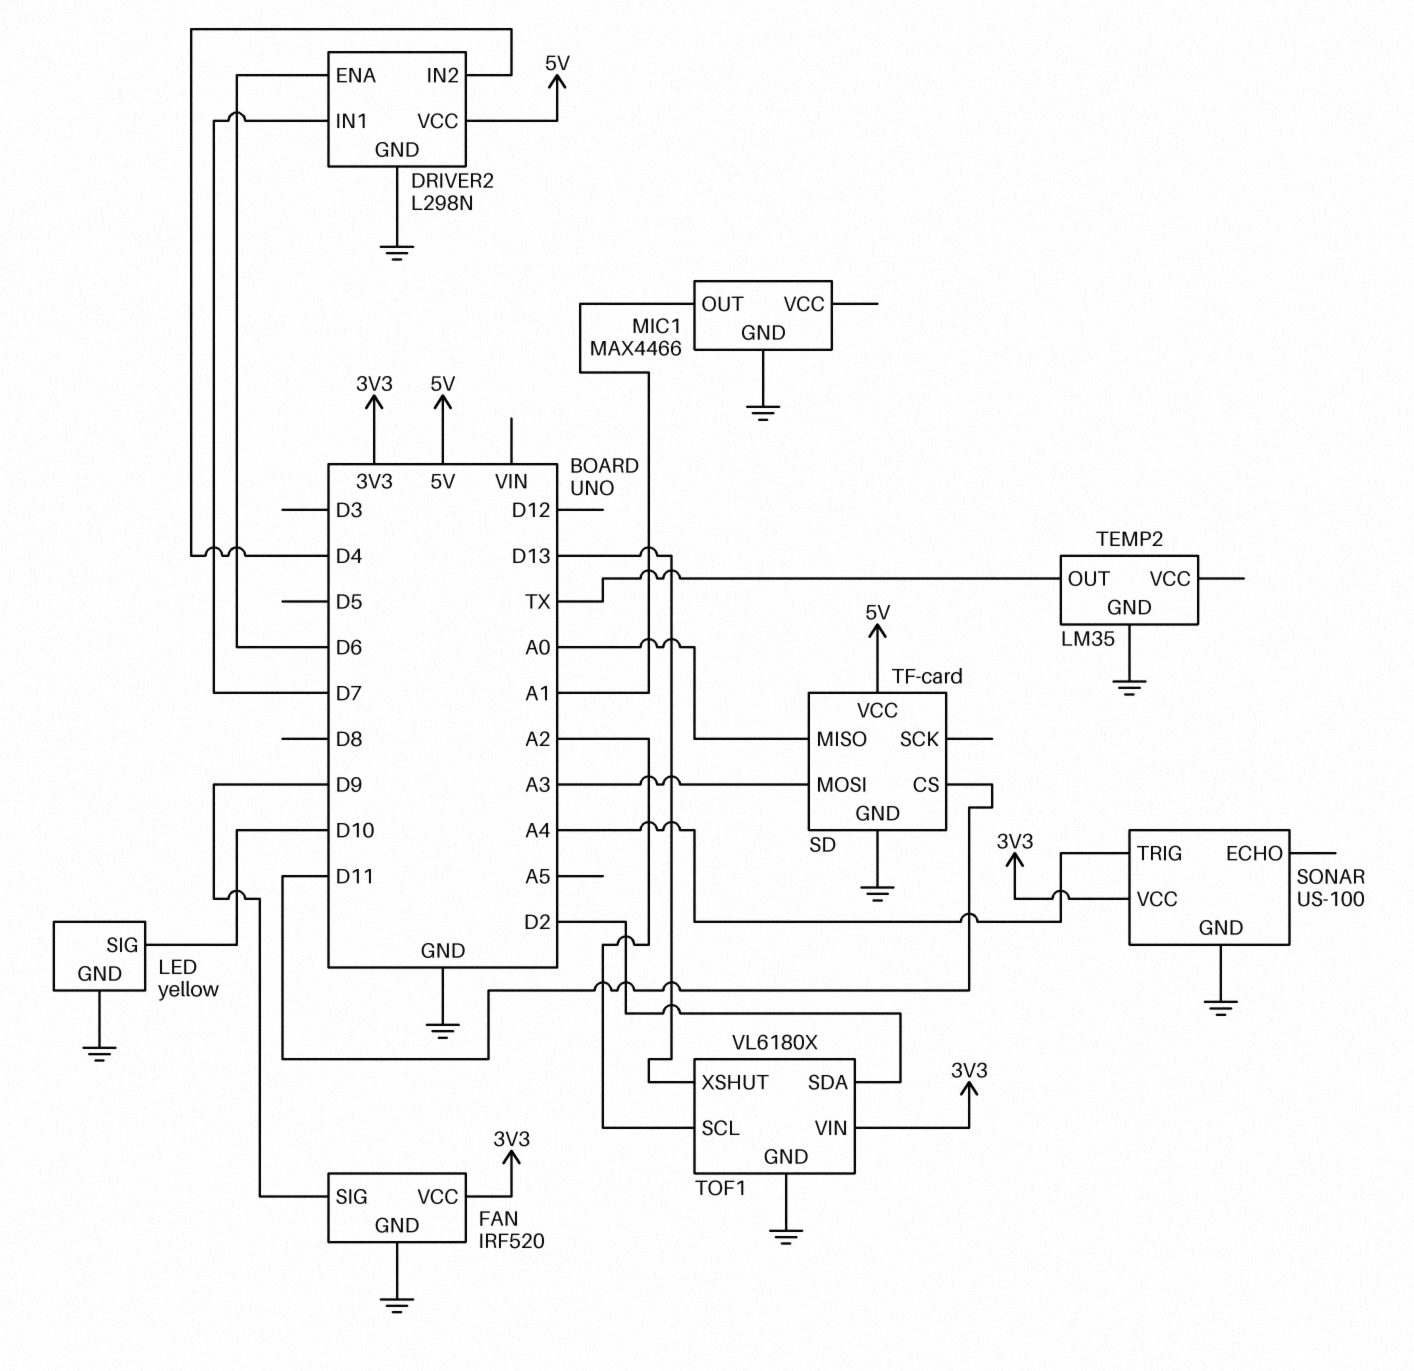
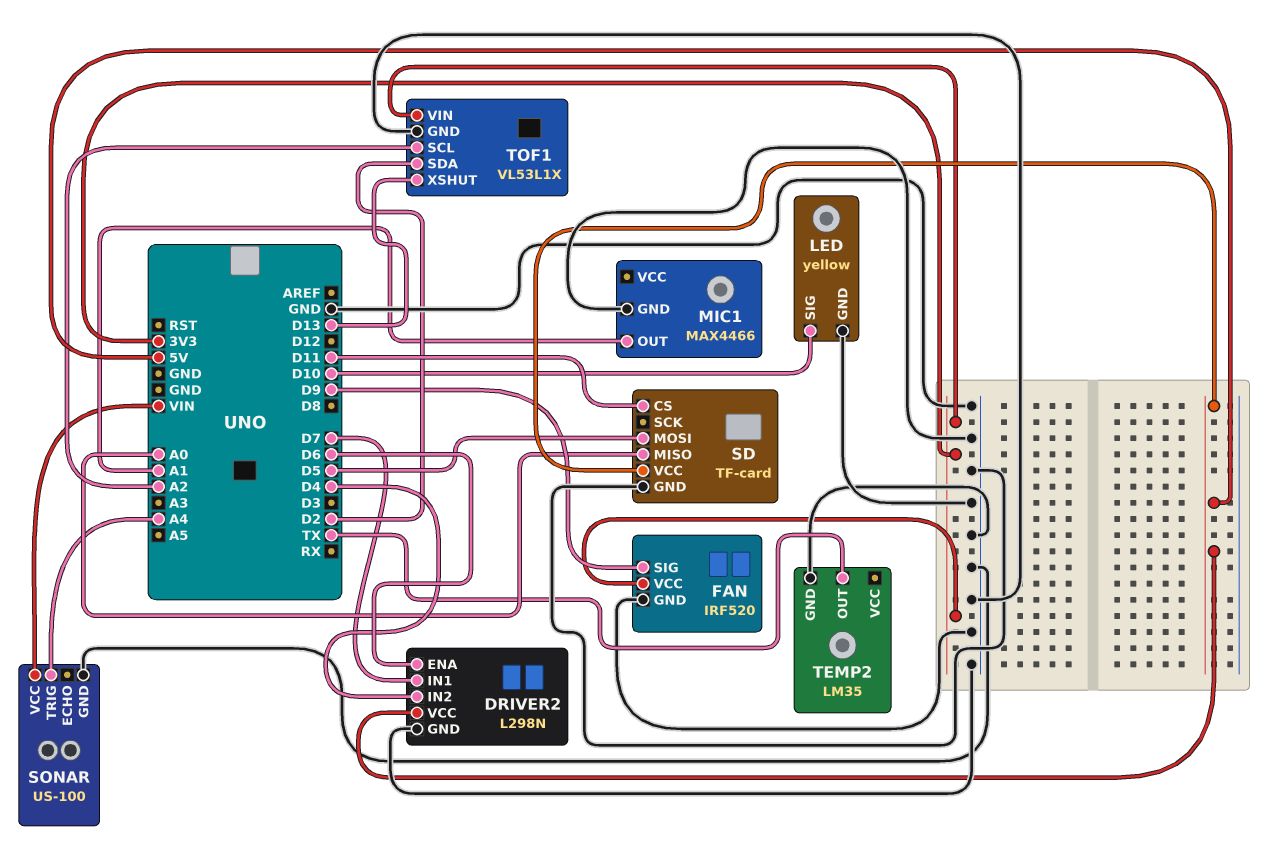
SD pin MOSI: A3 -> D5
SONAR pin VCC: 3V3 -> VIN
TOF1: VL6180X -> VL53L1X

